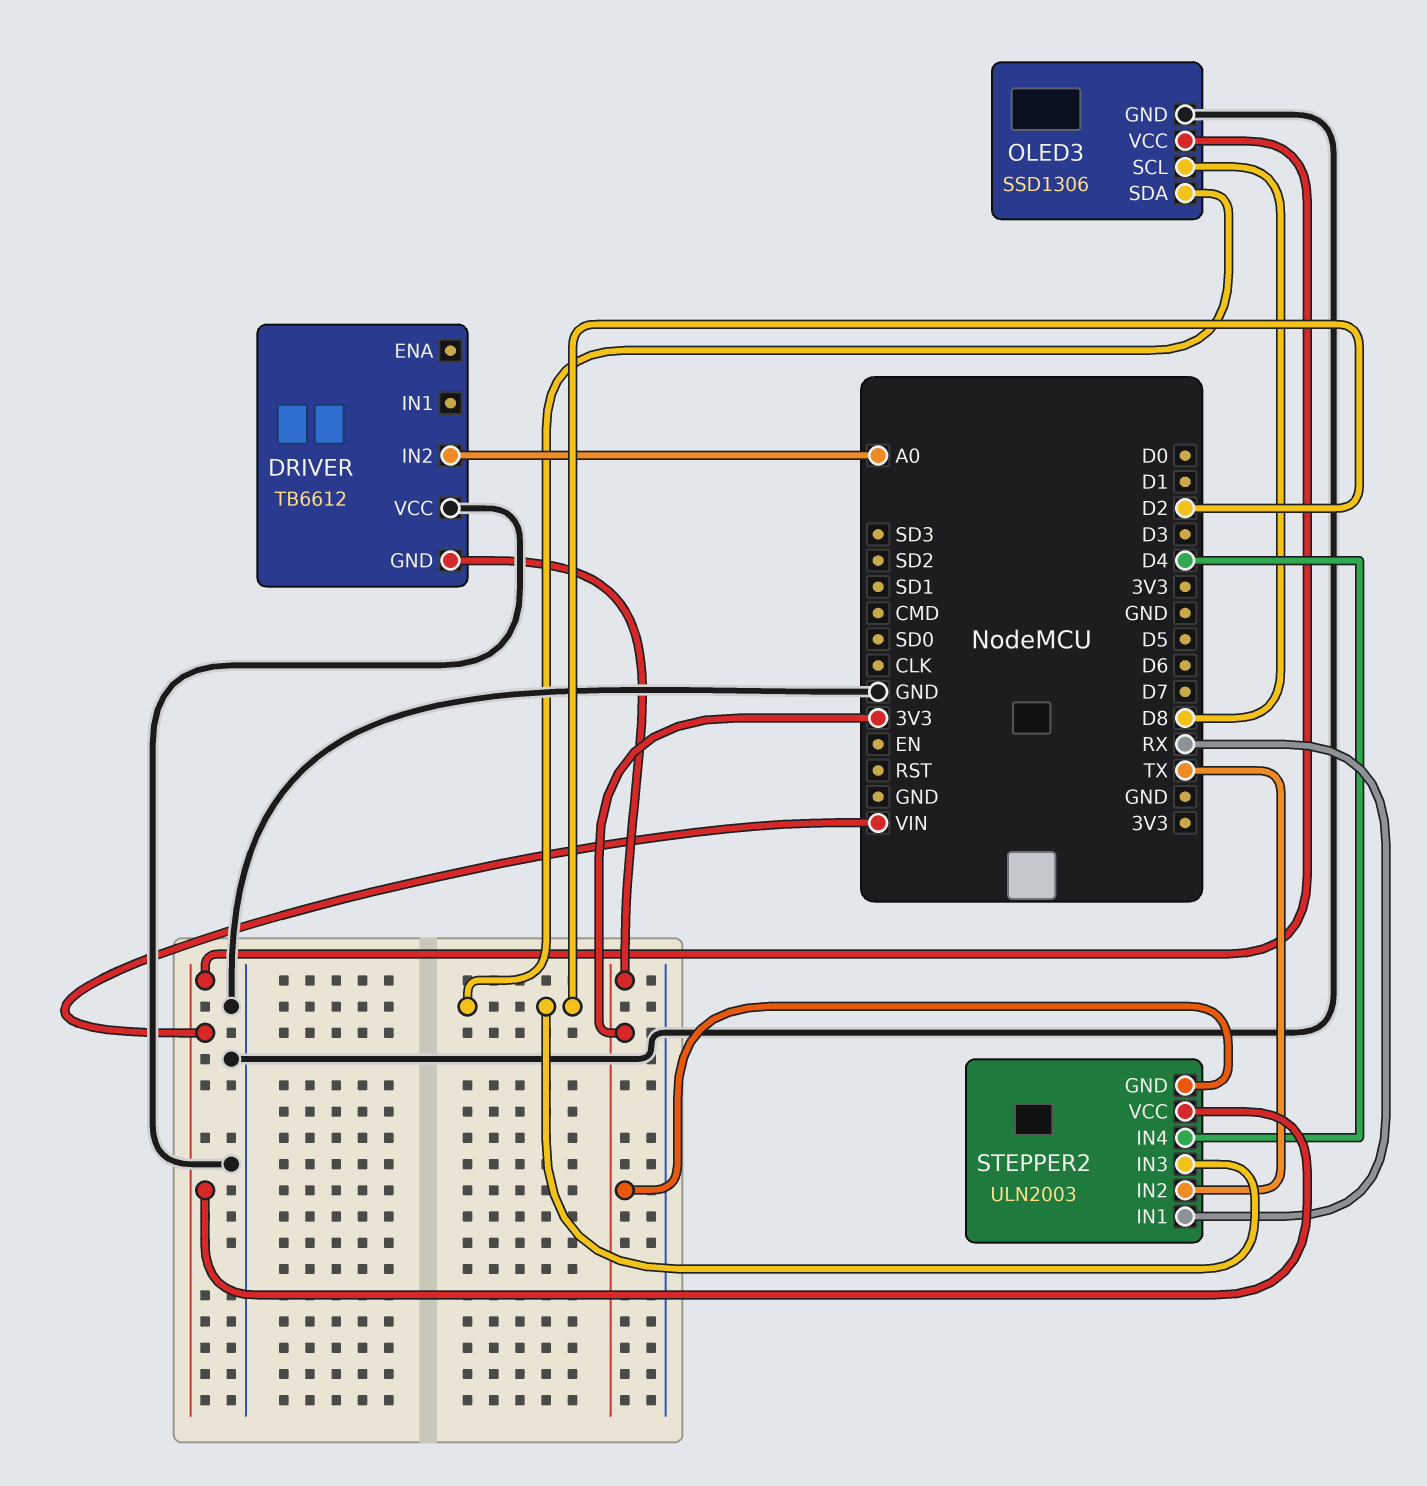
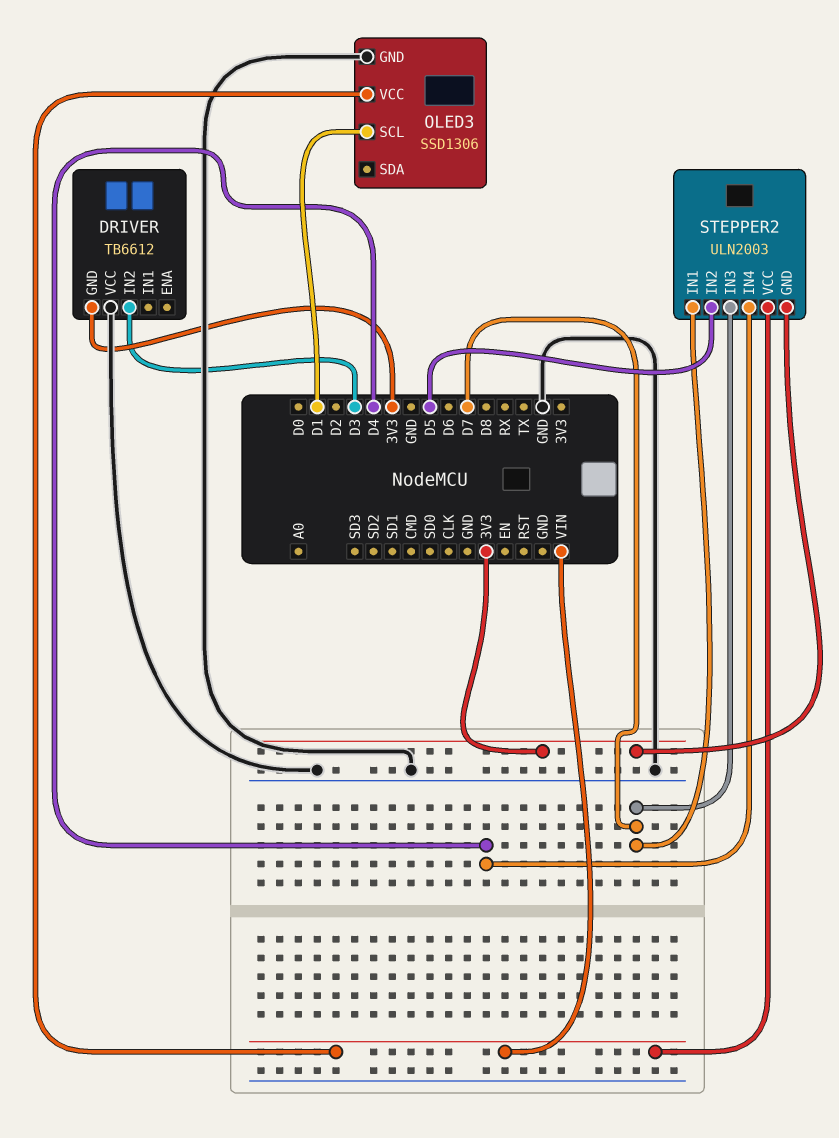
DRIVER pin IN2: A0 -> D3
OLED3 pin SCL: D8 -> D1
OLED3 pin SDA: D2 -> none
STEPPER2 pin IN1: RX -> D7
STEPPER2 pin IN2: TX -> D5
STEPPER2 pin IN3: D2 -> D7

